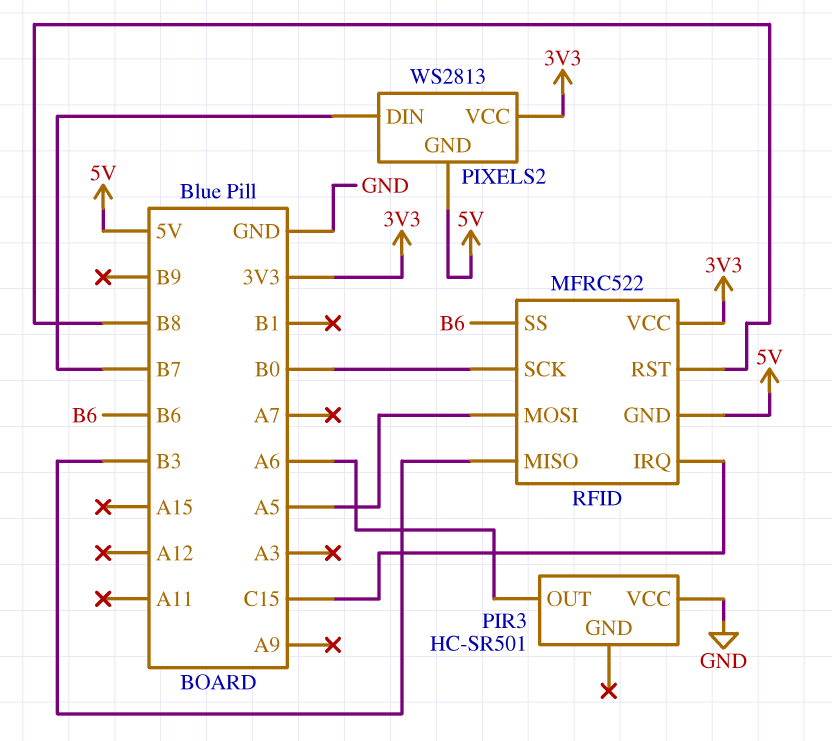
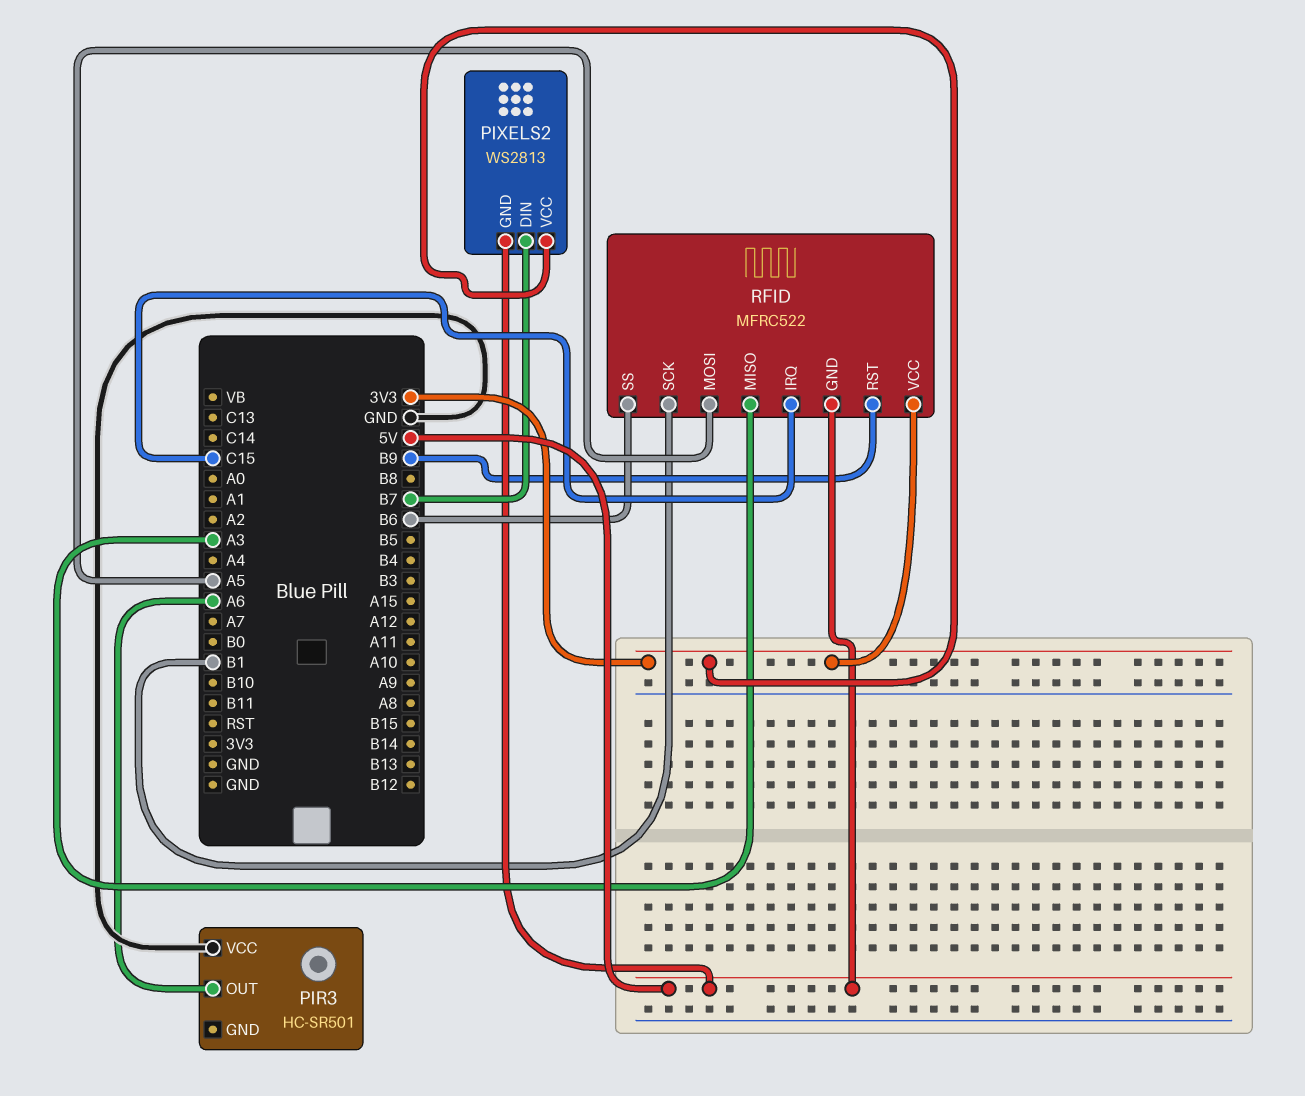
RFID pin MISO: B3 -> A3
RFID pin RST: B8 -> B9
RFID pin SCK: B0 -> B1

